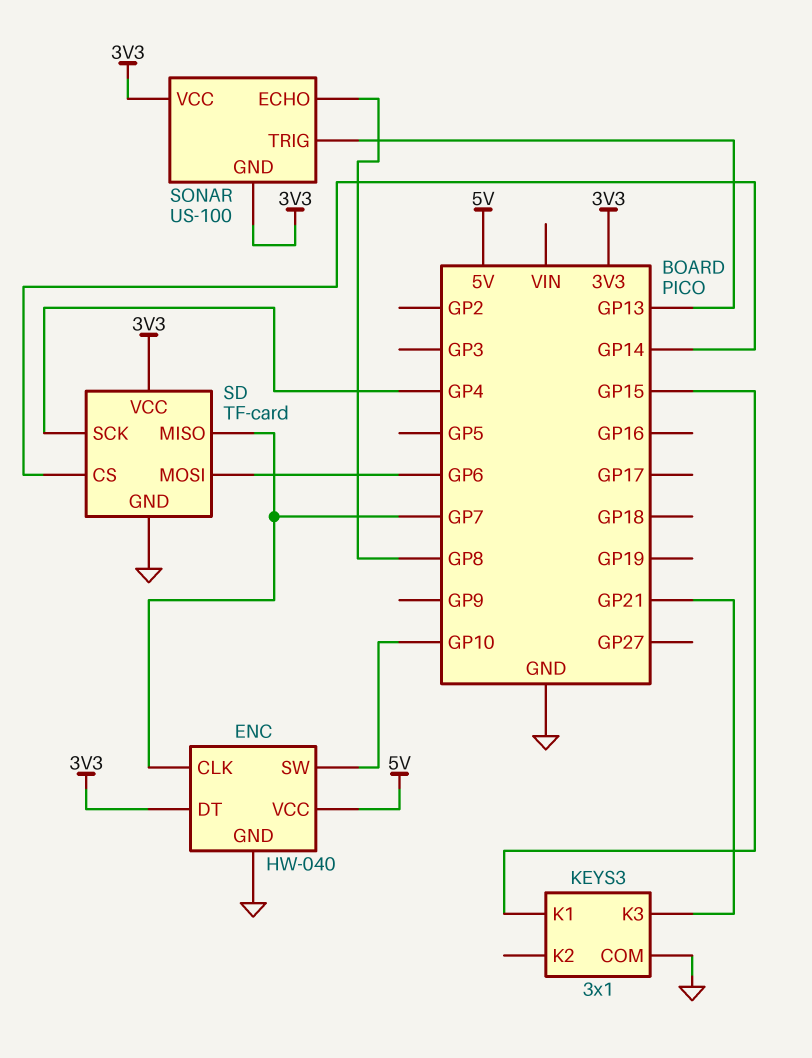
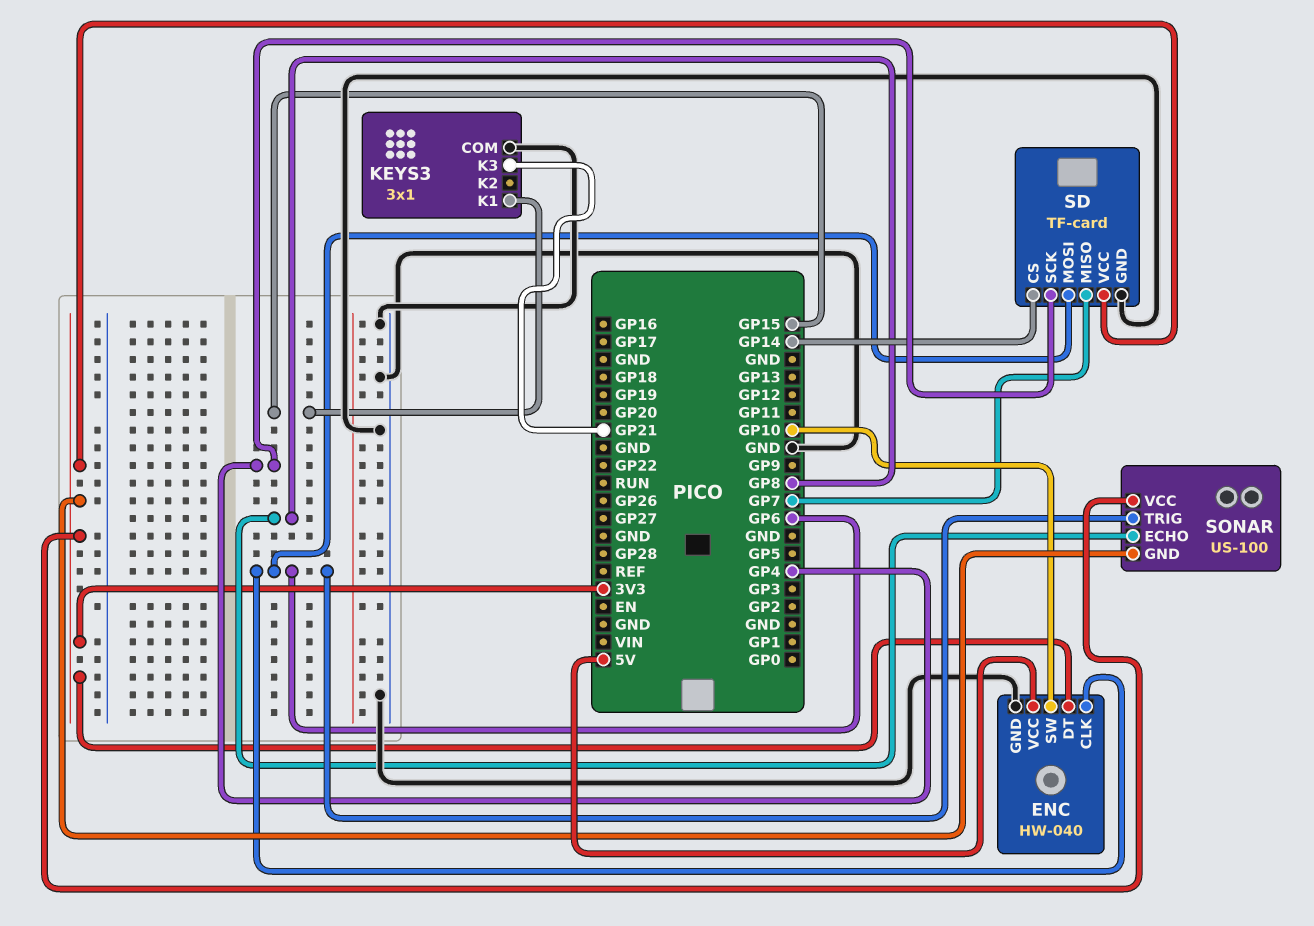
ENC pin CLK: GP7 -> GP6
SONAR pin TRIG: GP13 -> GP6

